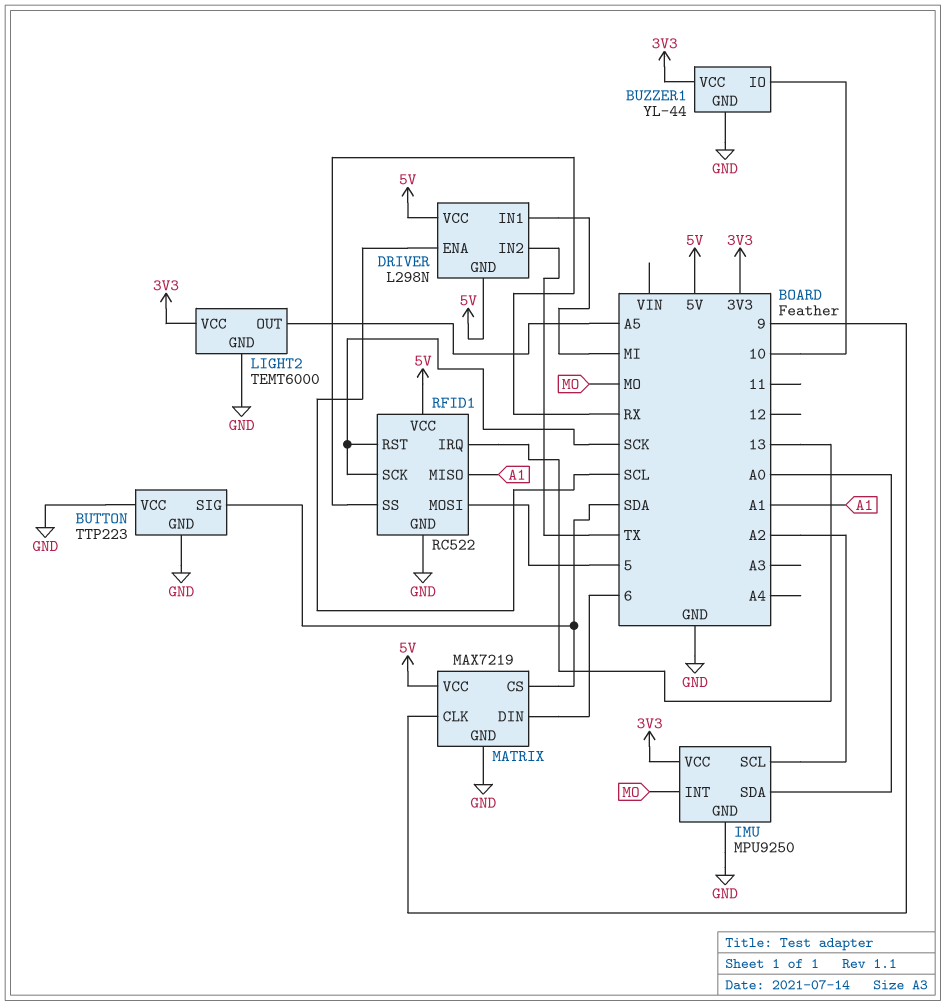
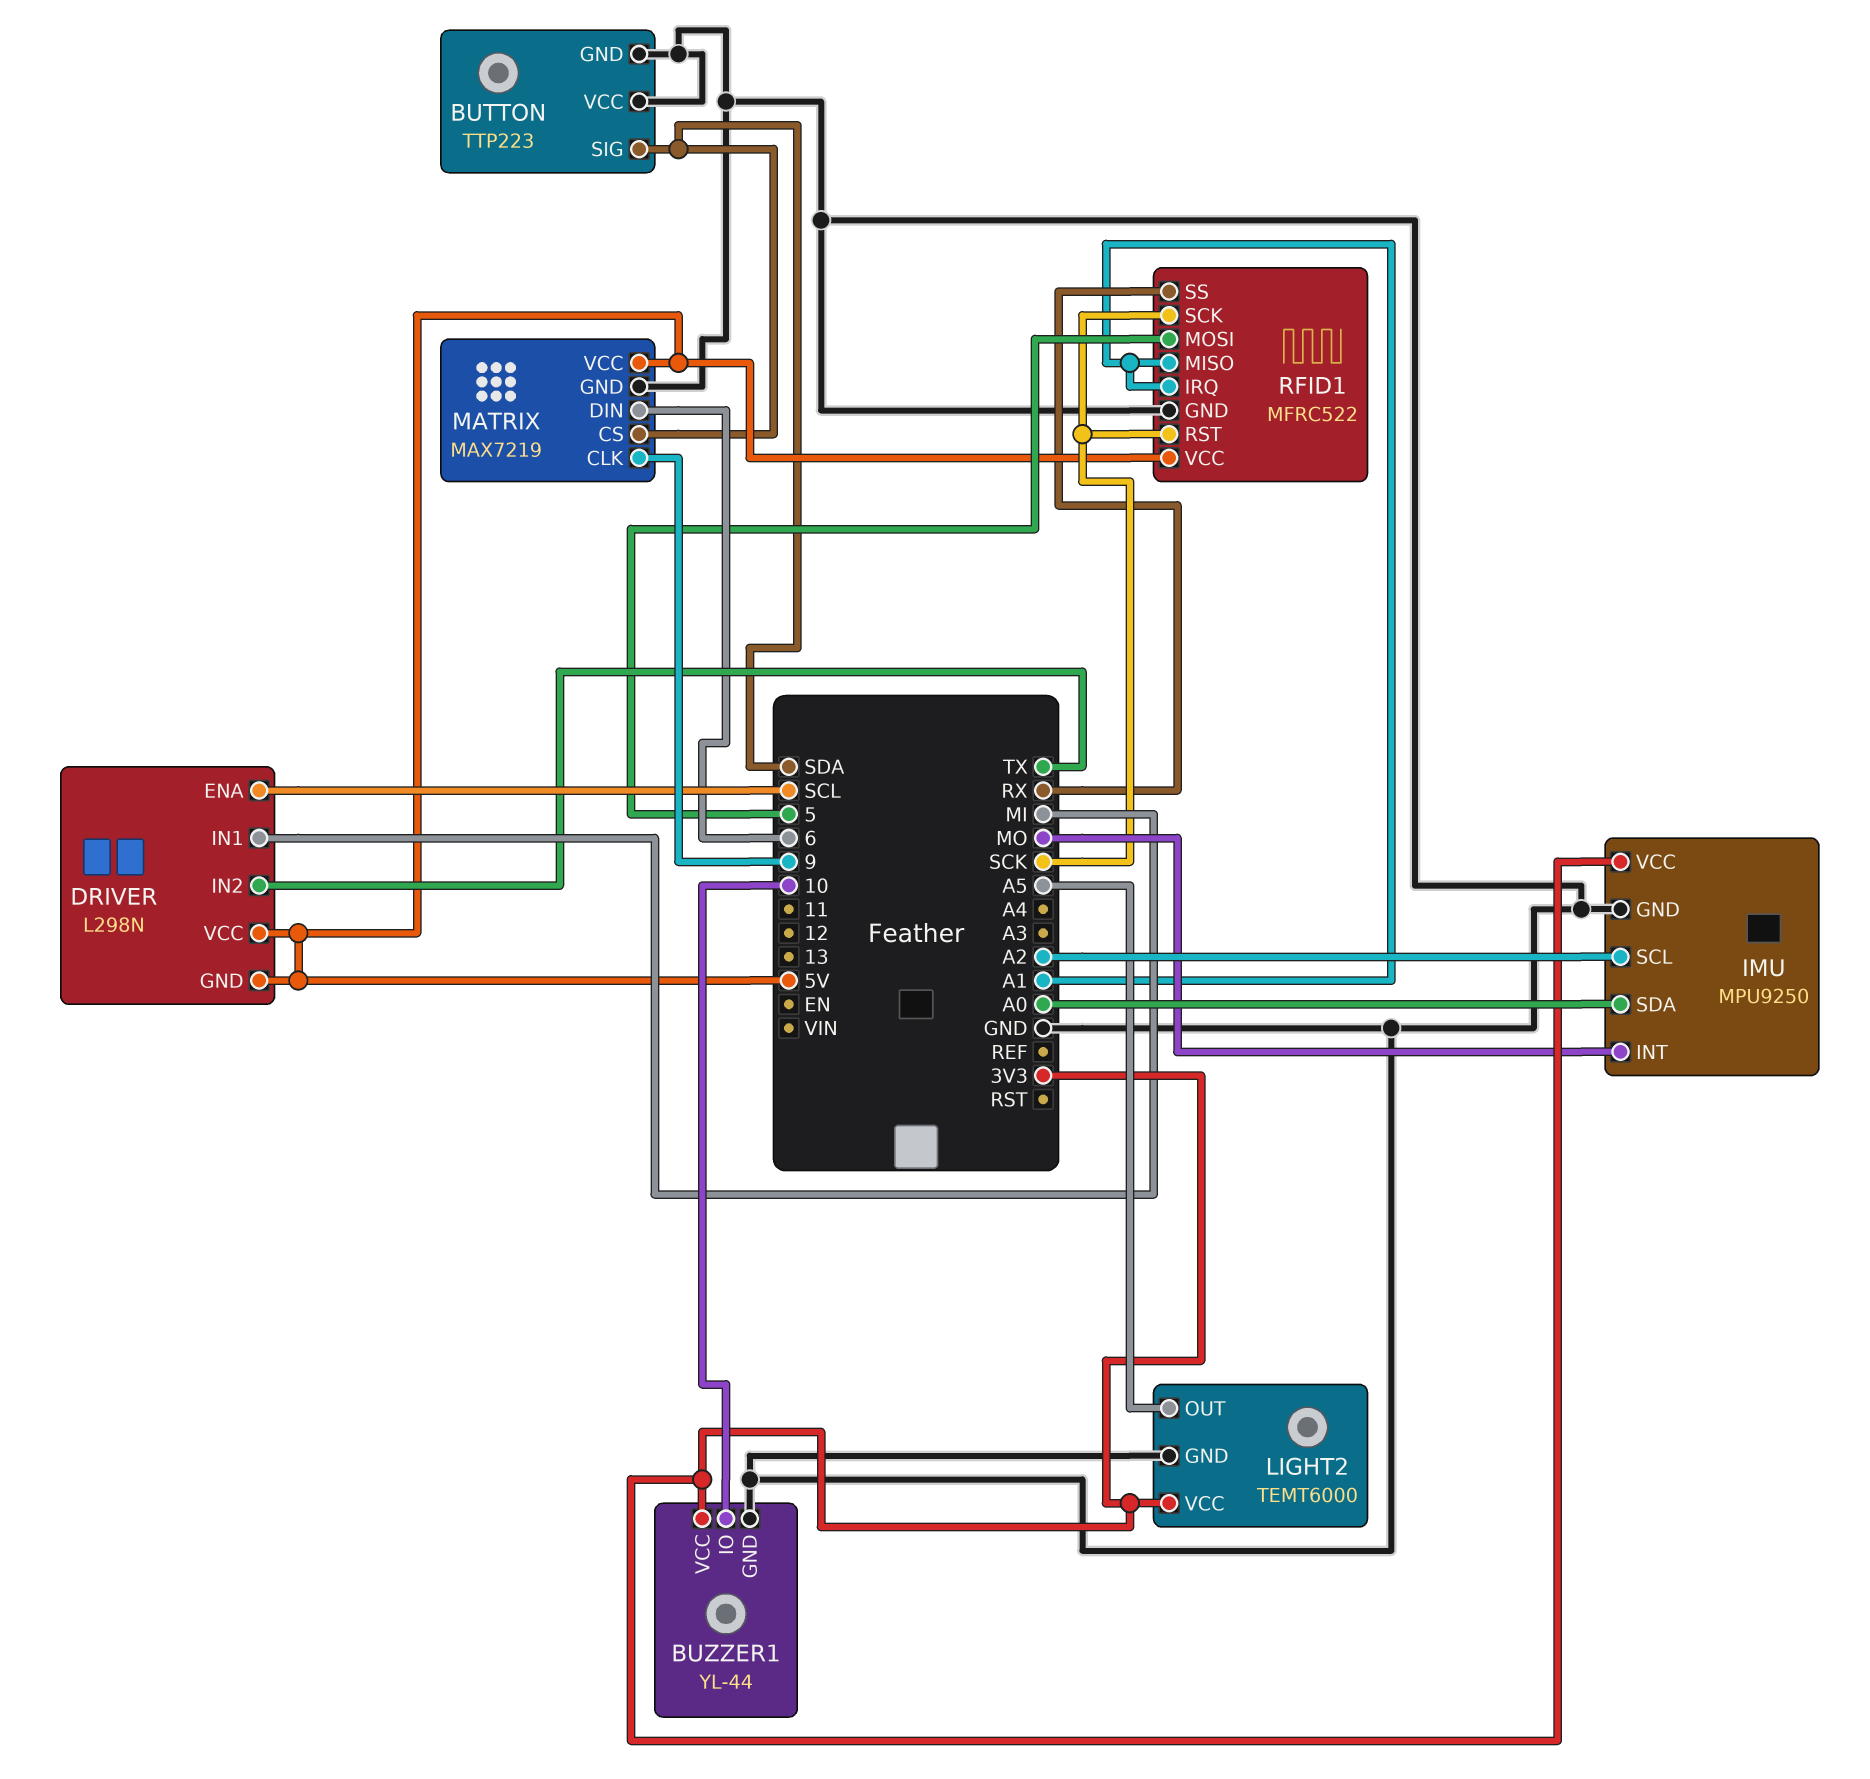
RFID1: RC522 -> MFRC522
RFID1 pin IRQ: 13 -> A1

